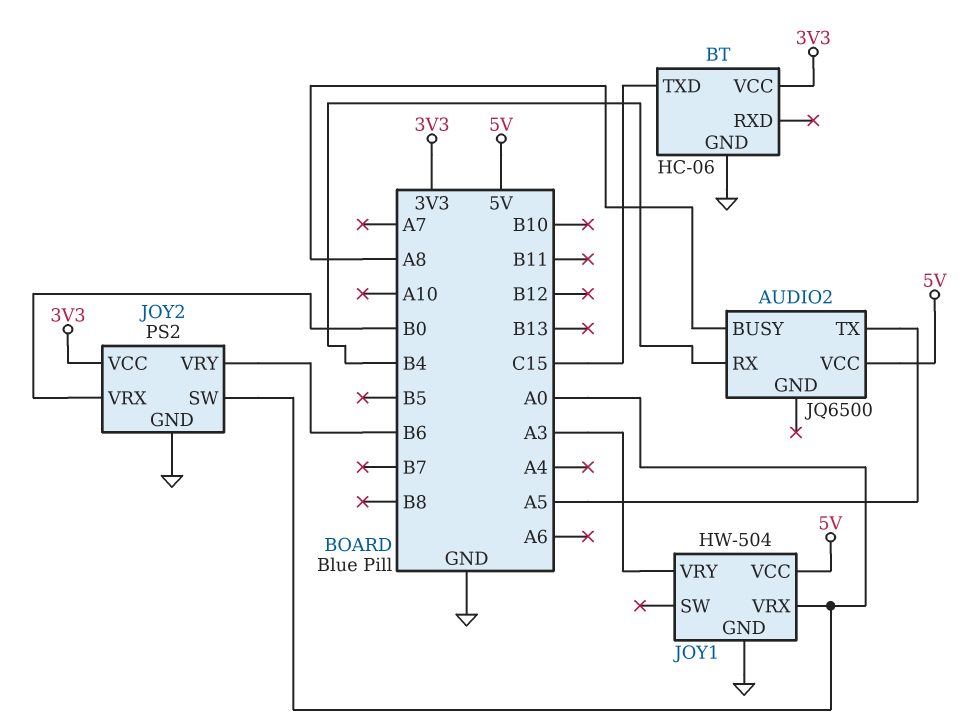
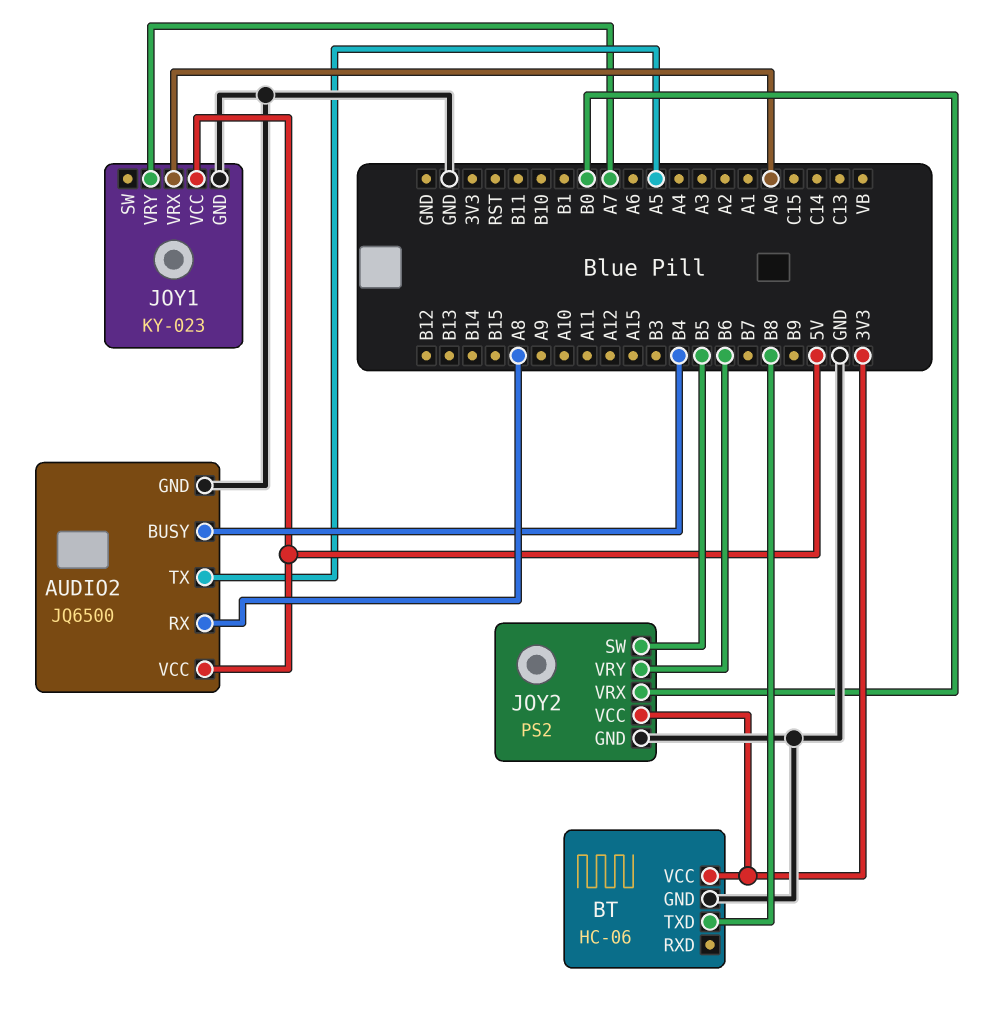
AUDIO2 pin BUSY: A8 -> B4
AUDIO2 pin GND: none -> GND
AUDIO2 pin RX: B4 -> A8
BT pin TXD: C15 -> B8
JOY1: HW-504 -> KY-023
JOY1 pin VRY: A3 -> A7
JOY2 pin SW: A0 -> B5

